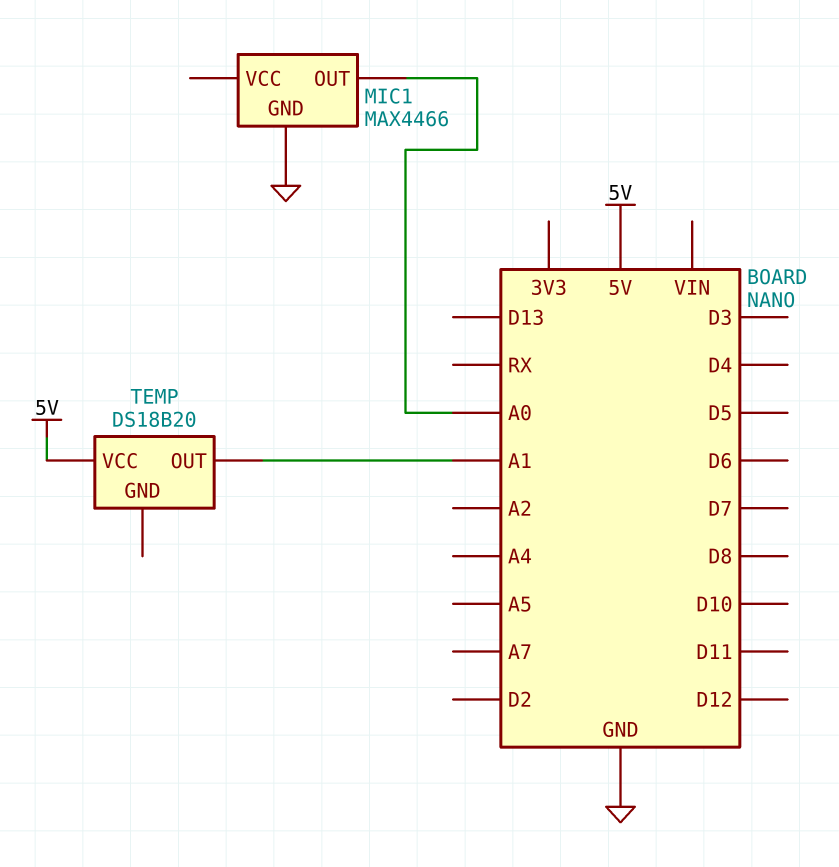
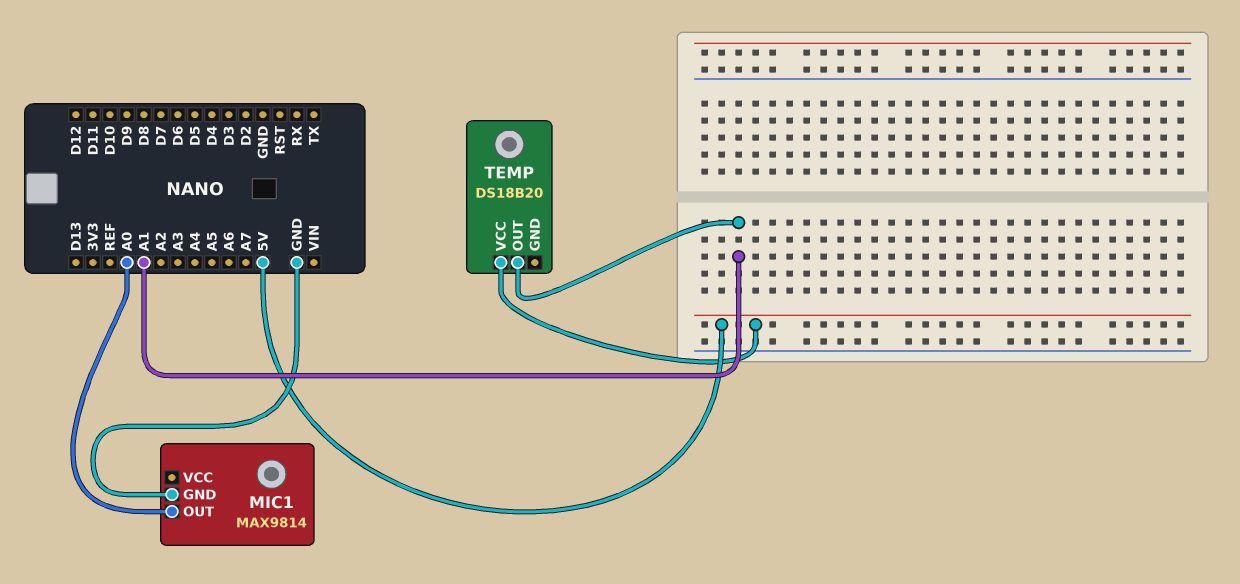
MIC1: MAX4466 -> MAX9814

